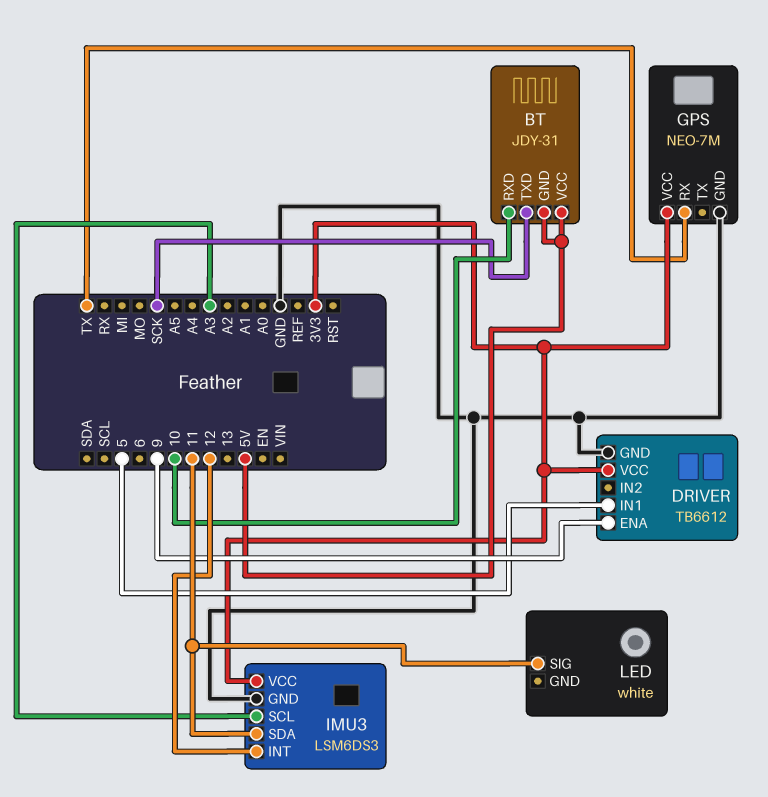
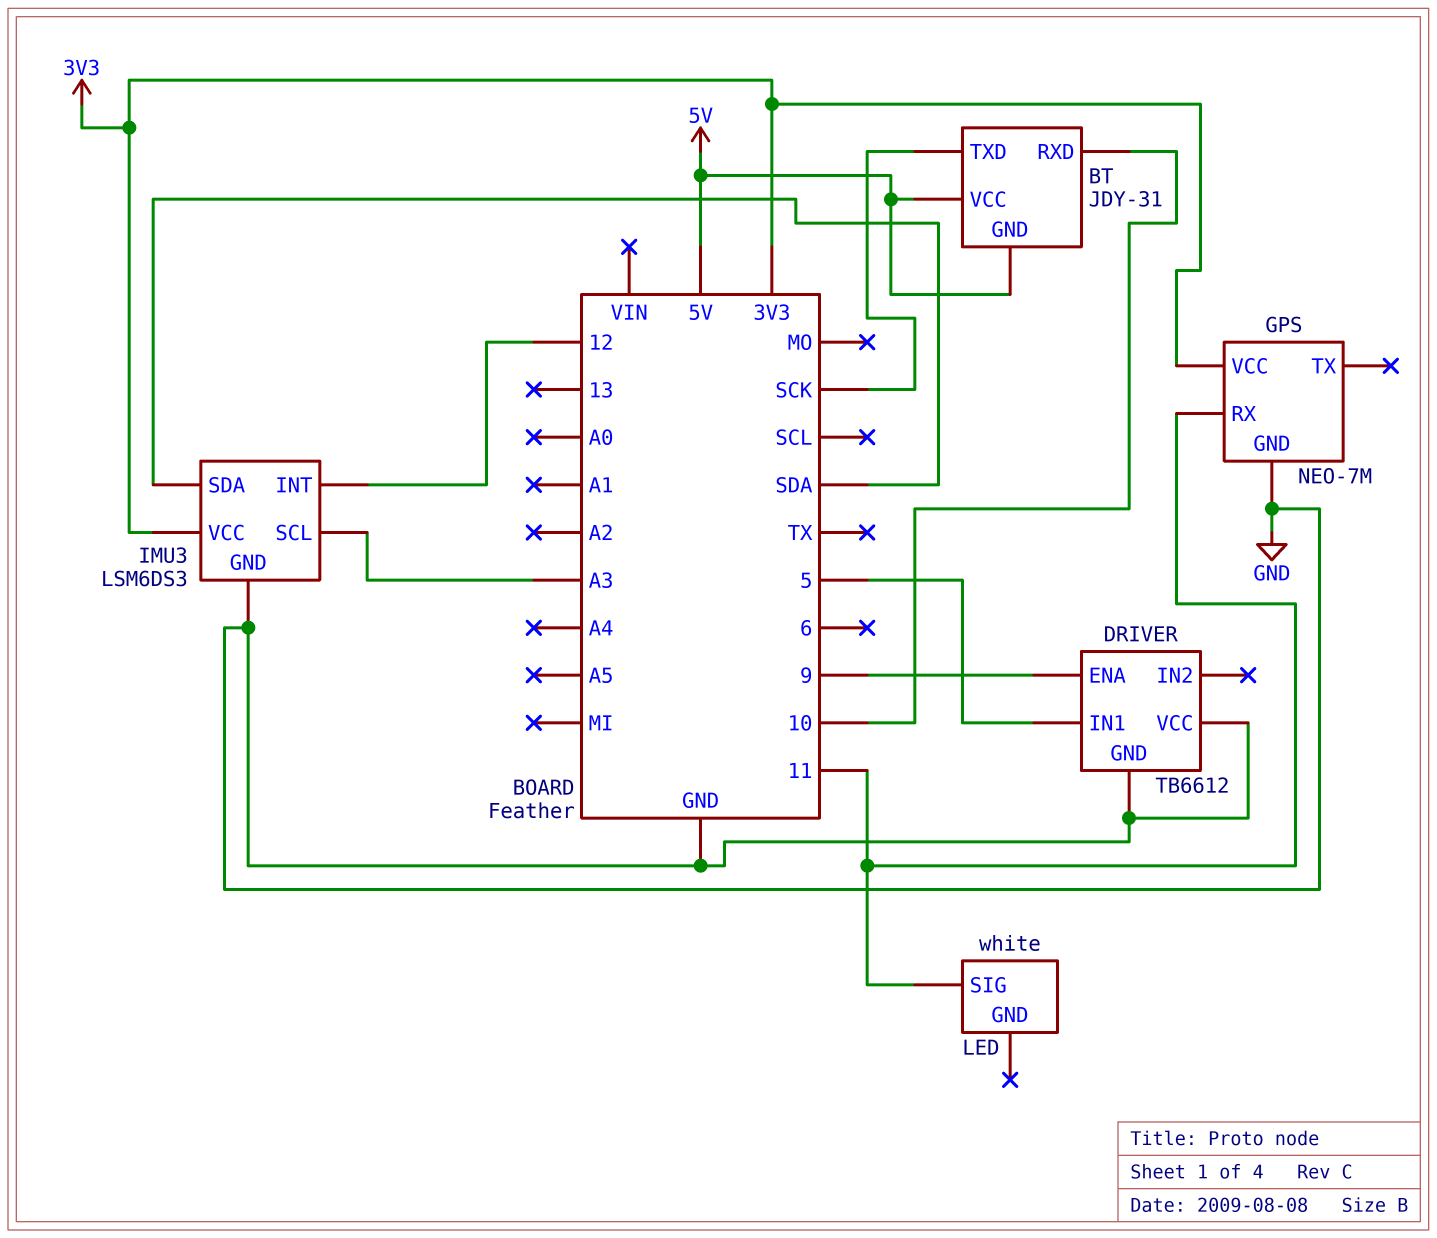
DRIVER pin VCC: 3V3 -> GND
GPS pin RX: TX -> 11
IMU3 pin SDA: 11 -> SDA

